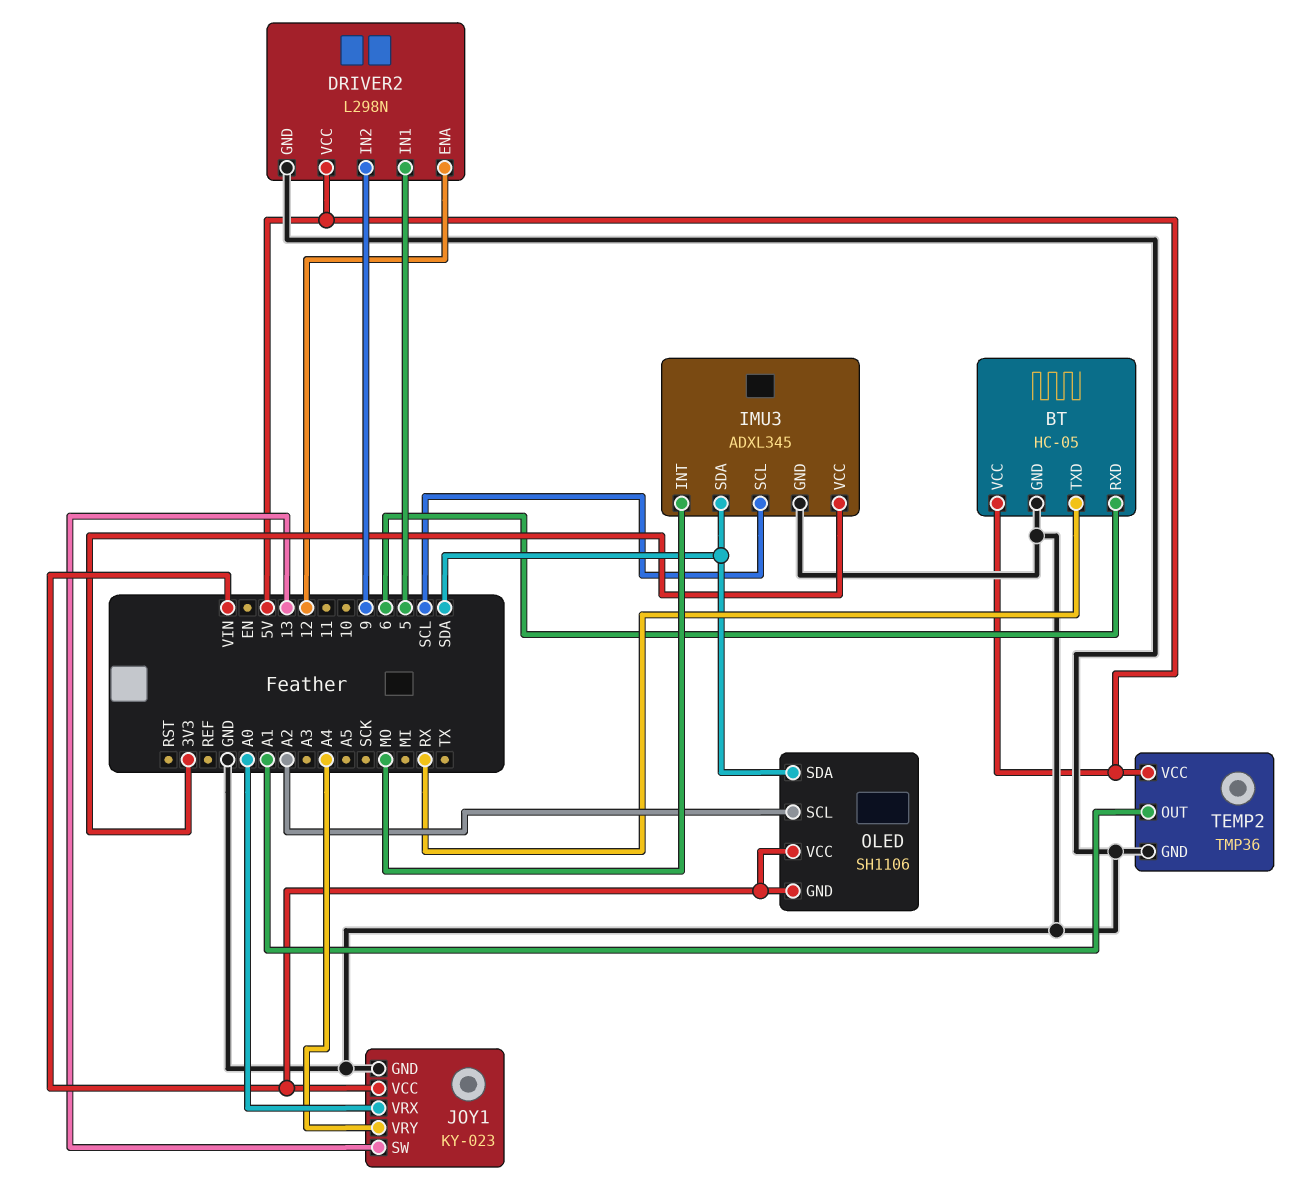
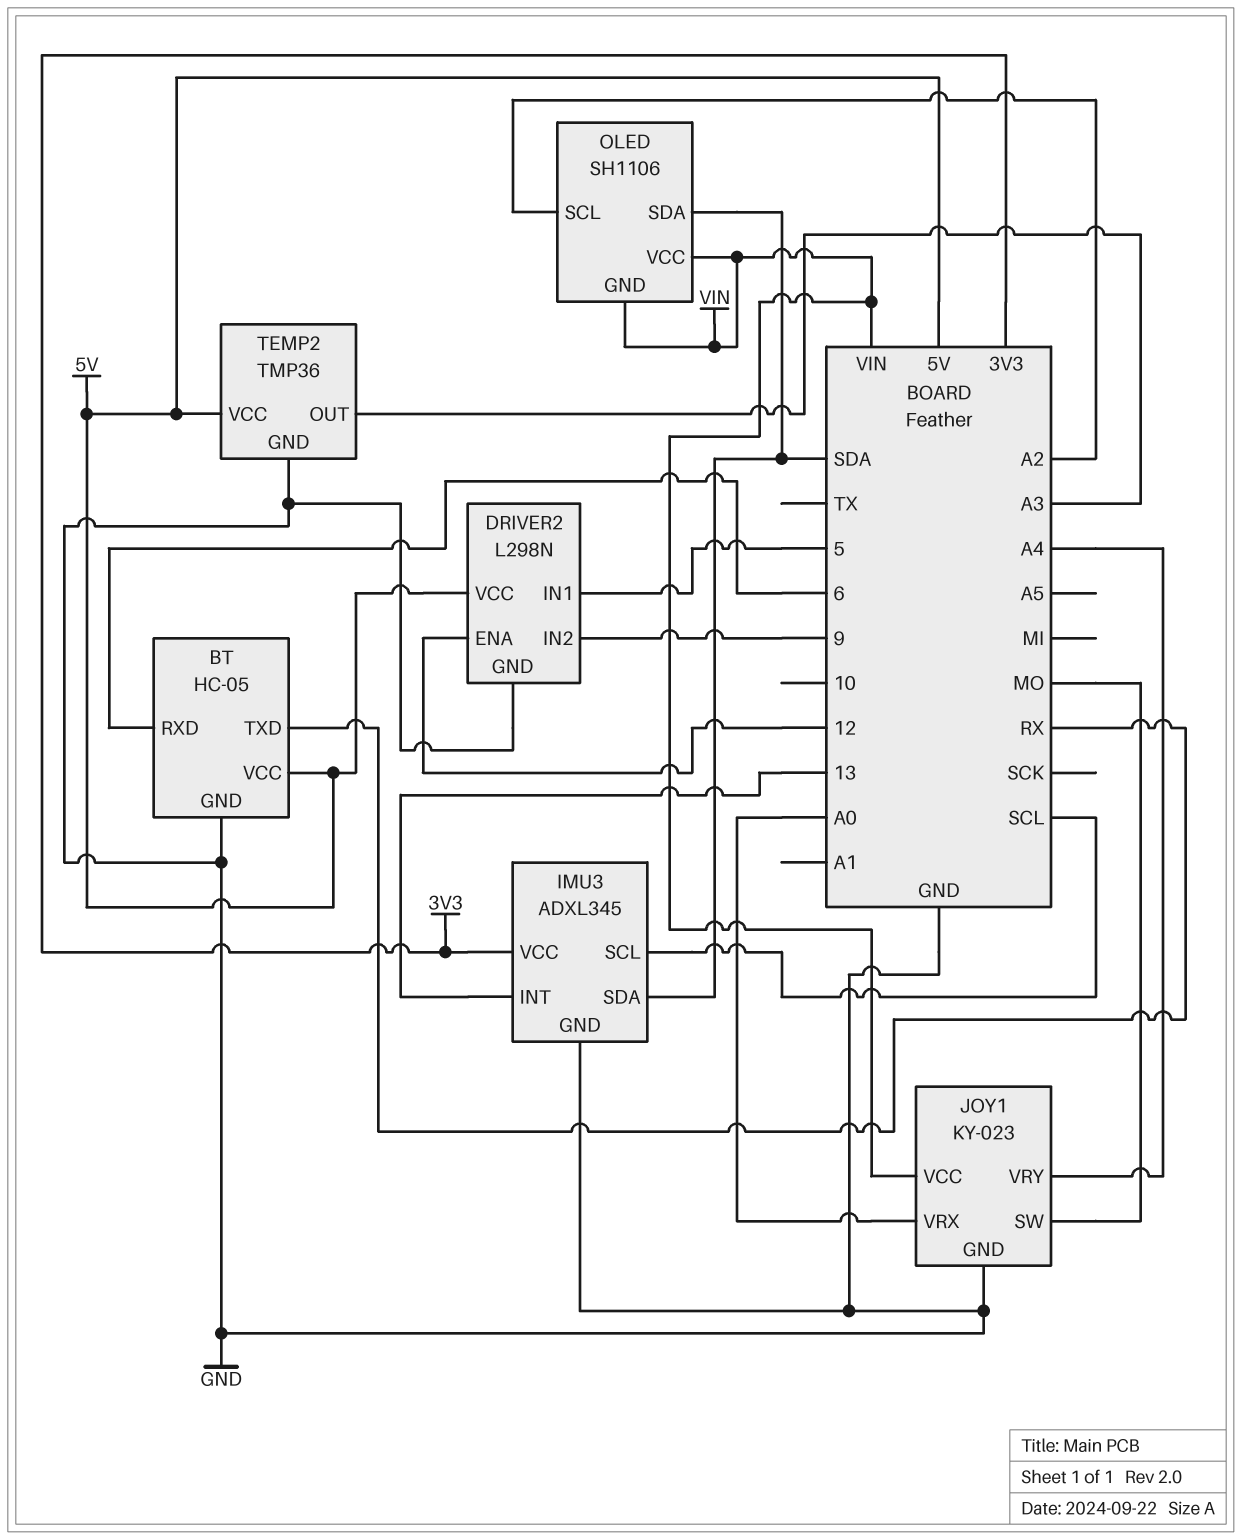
IMU3 pin INT: MO -> 13
JOY1 pin SW: 13 -> MO
TEMP2 pin OUT: A1 -> A3

